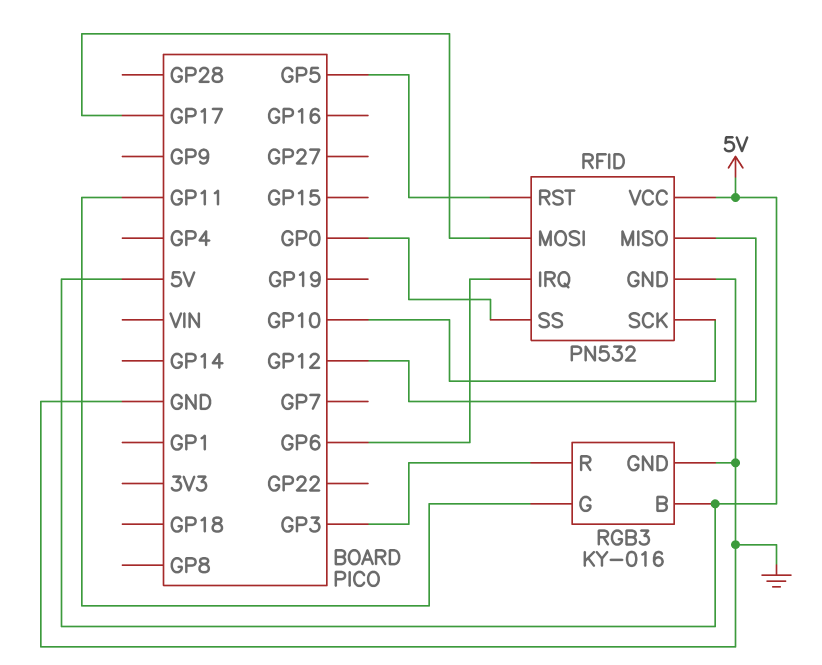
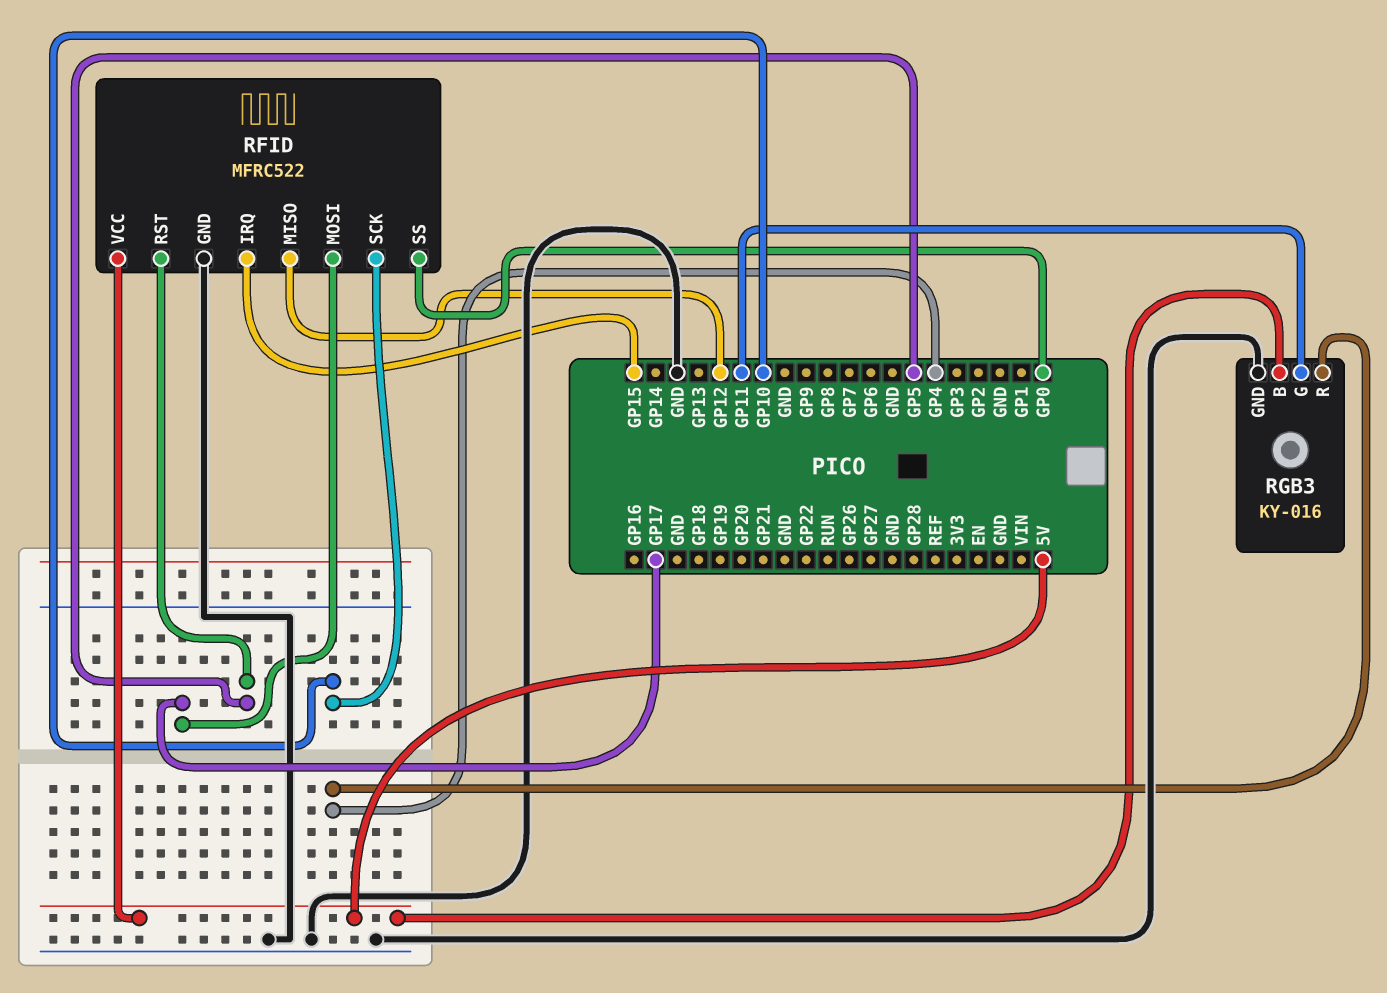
RFID: PN532 -> MFRC522
RFID pin IRQ: GP6 -> GP15
RGB3 pin R: GP3 -> GP4

